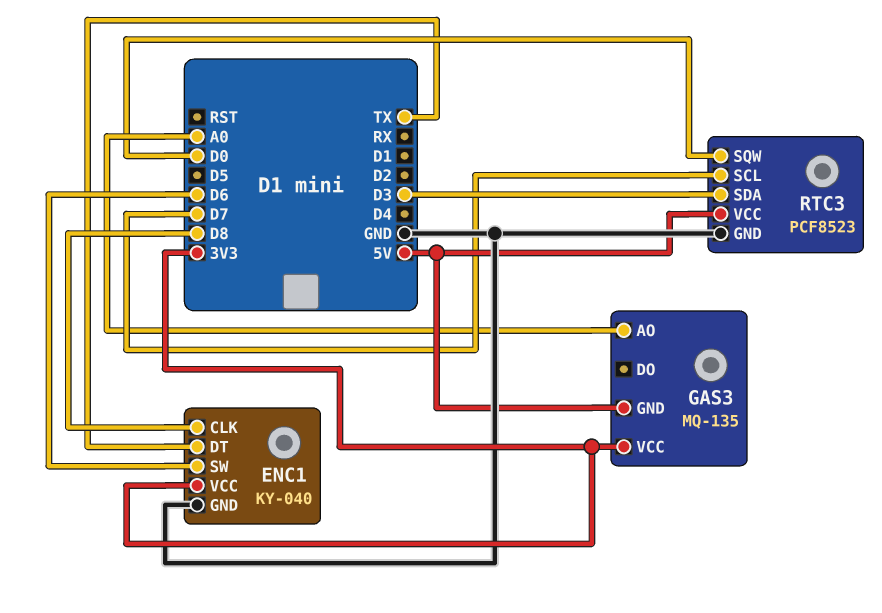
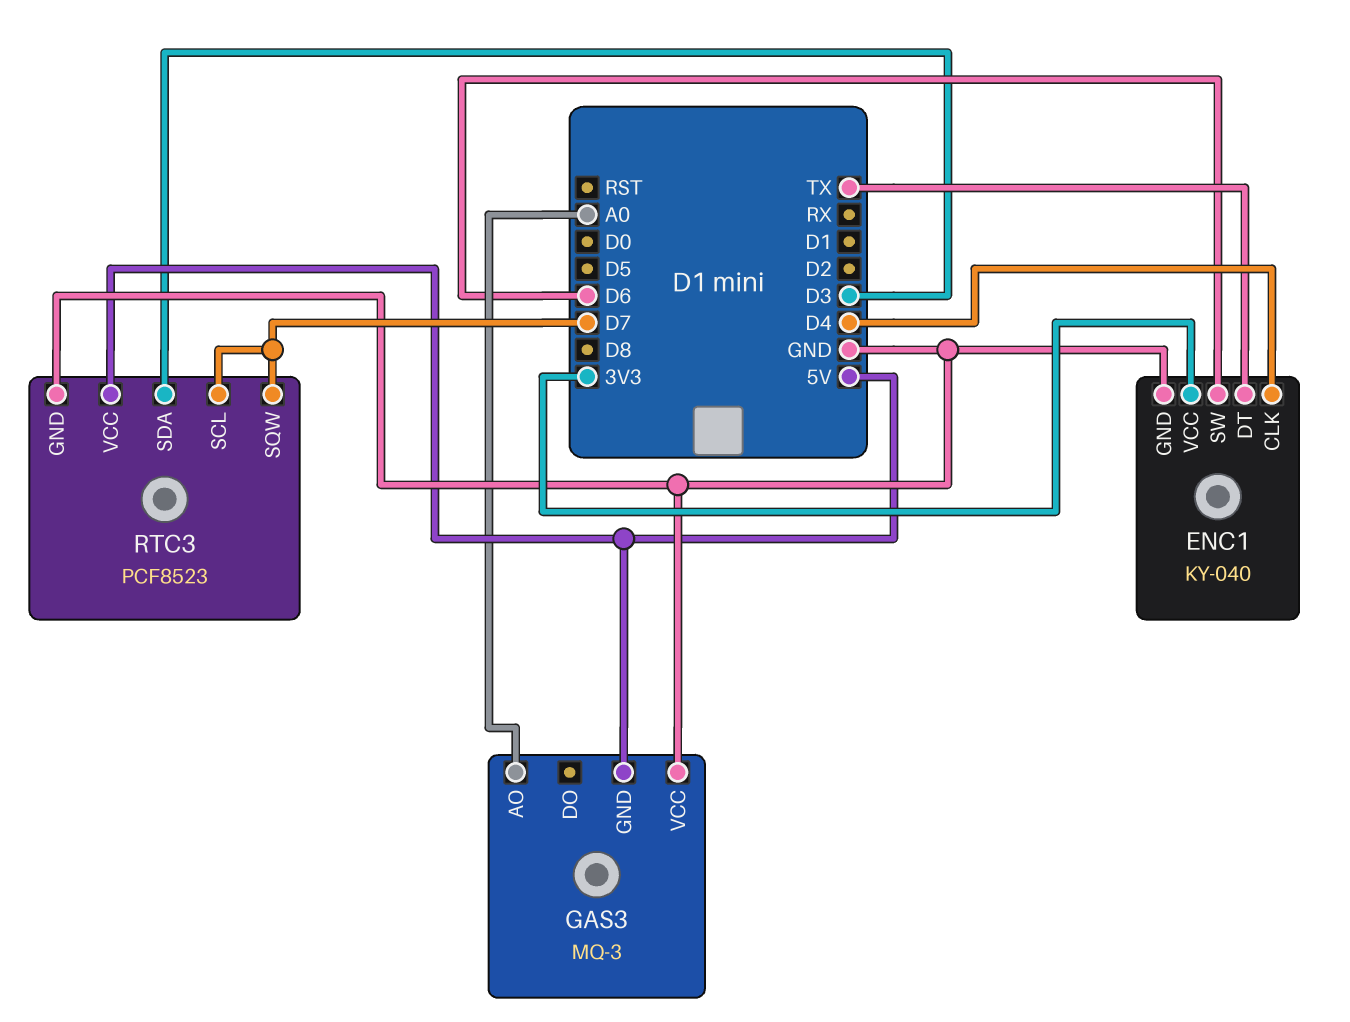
ENC1 pin CLK: D8 -> D4
GAS3: MQ-135 -> MQ-3
GAS3 pin VCC: 3V3 -> GND
RTC3 pin SQW: D0 -> D7

